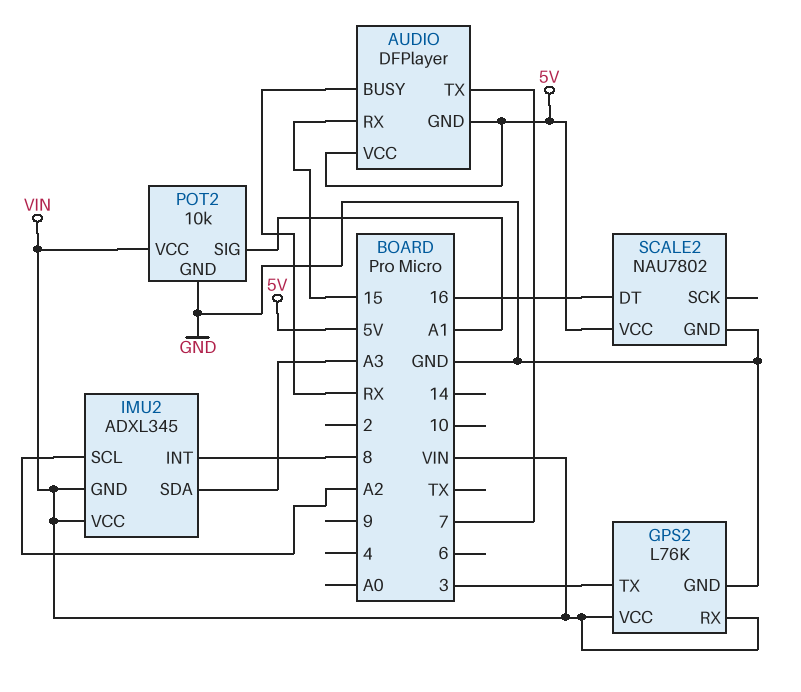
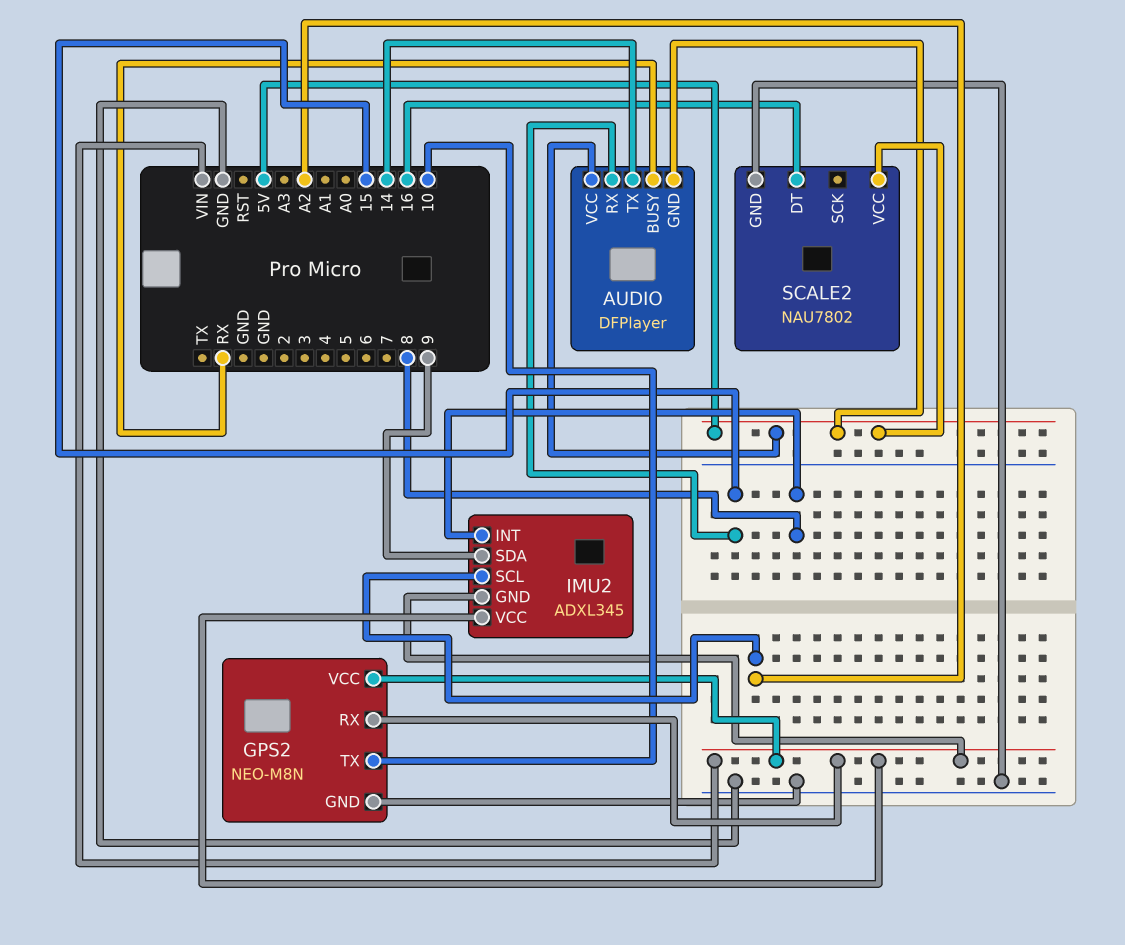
AUDIO pin TX: 7 -> 14
GPS2: L76K -> NEO-M8N
GPS2 pin TX: 3 -> 10
IMU2 pin SDA: A3 -> 9
POT2: 10k -> none
POT2 pin GND: GND -> none
POT2 pin SIG: A1 -> none
POT2 pin VCC: VIN -> none

